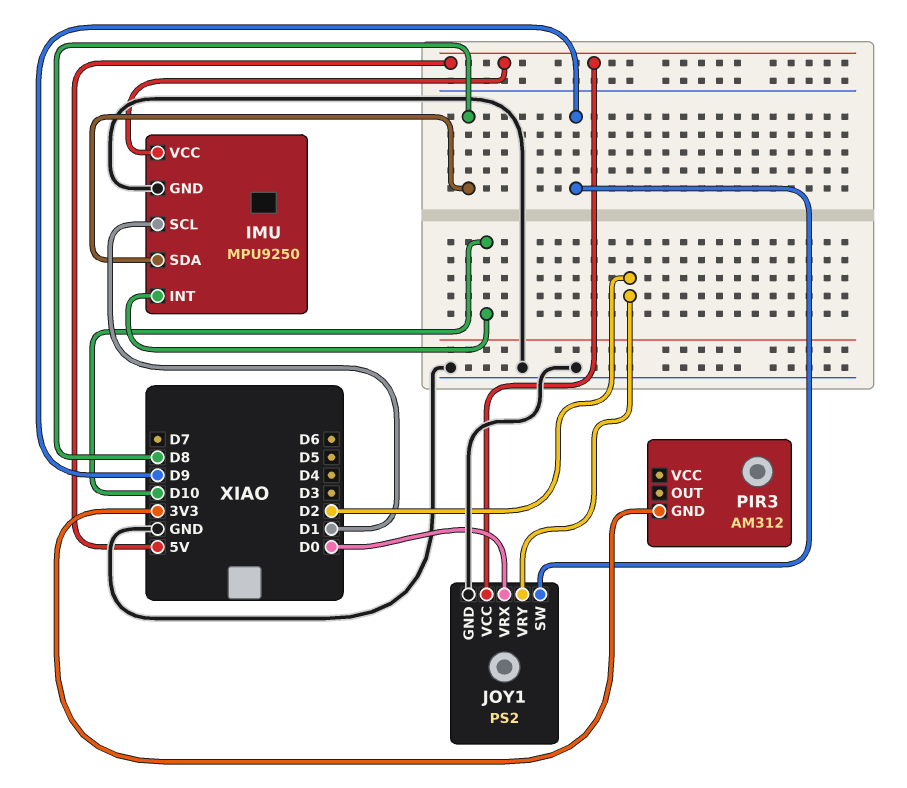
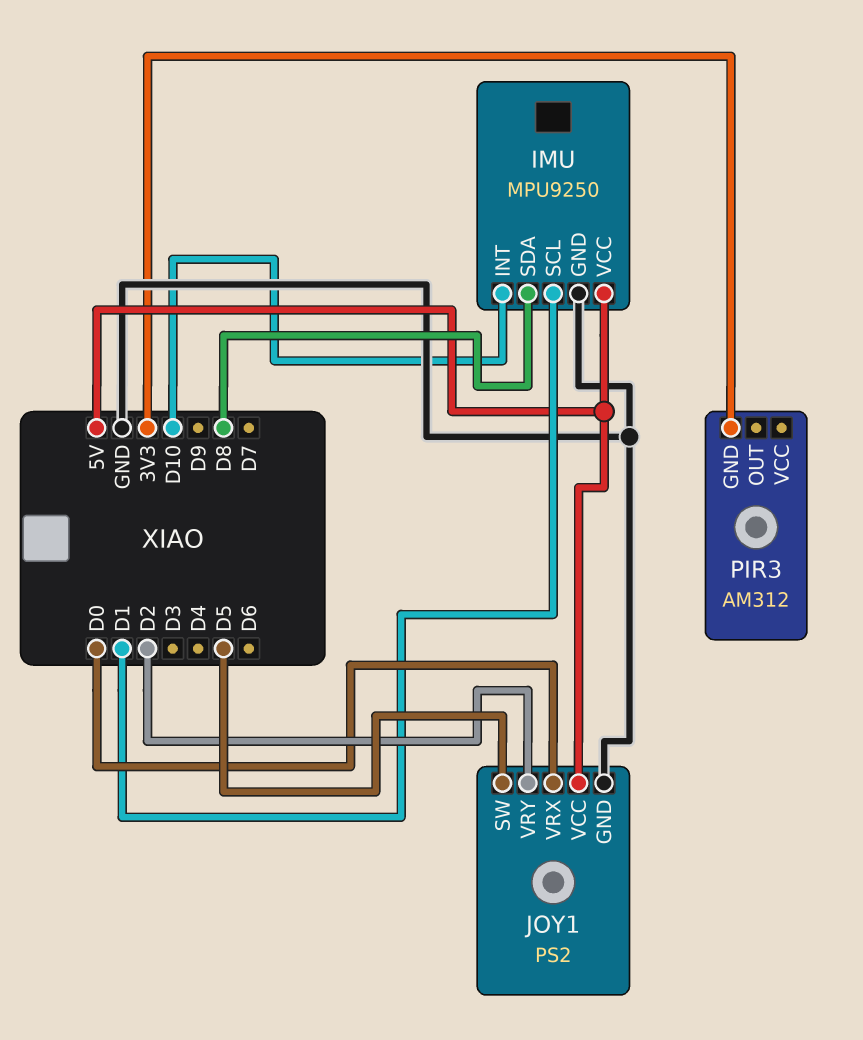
JOY1 pin SW: D9 -> D5

